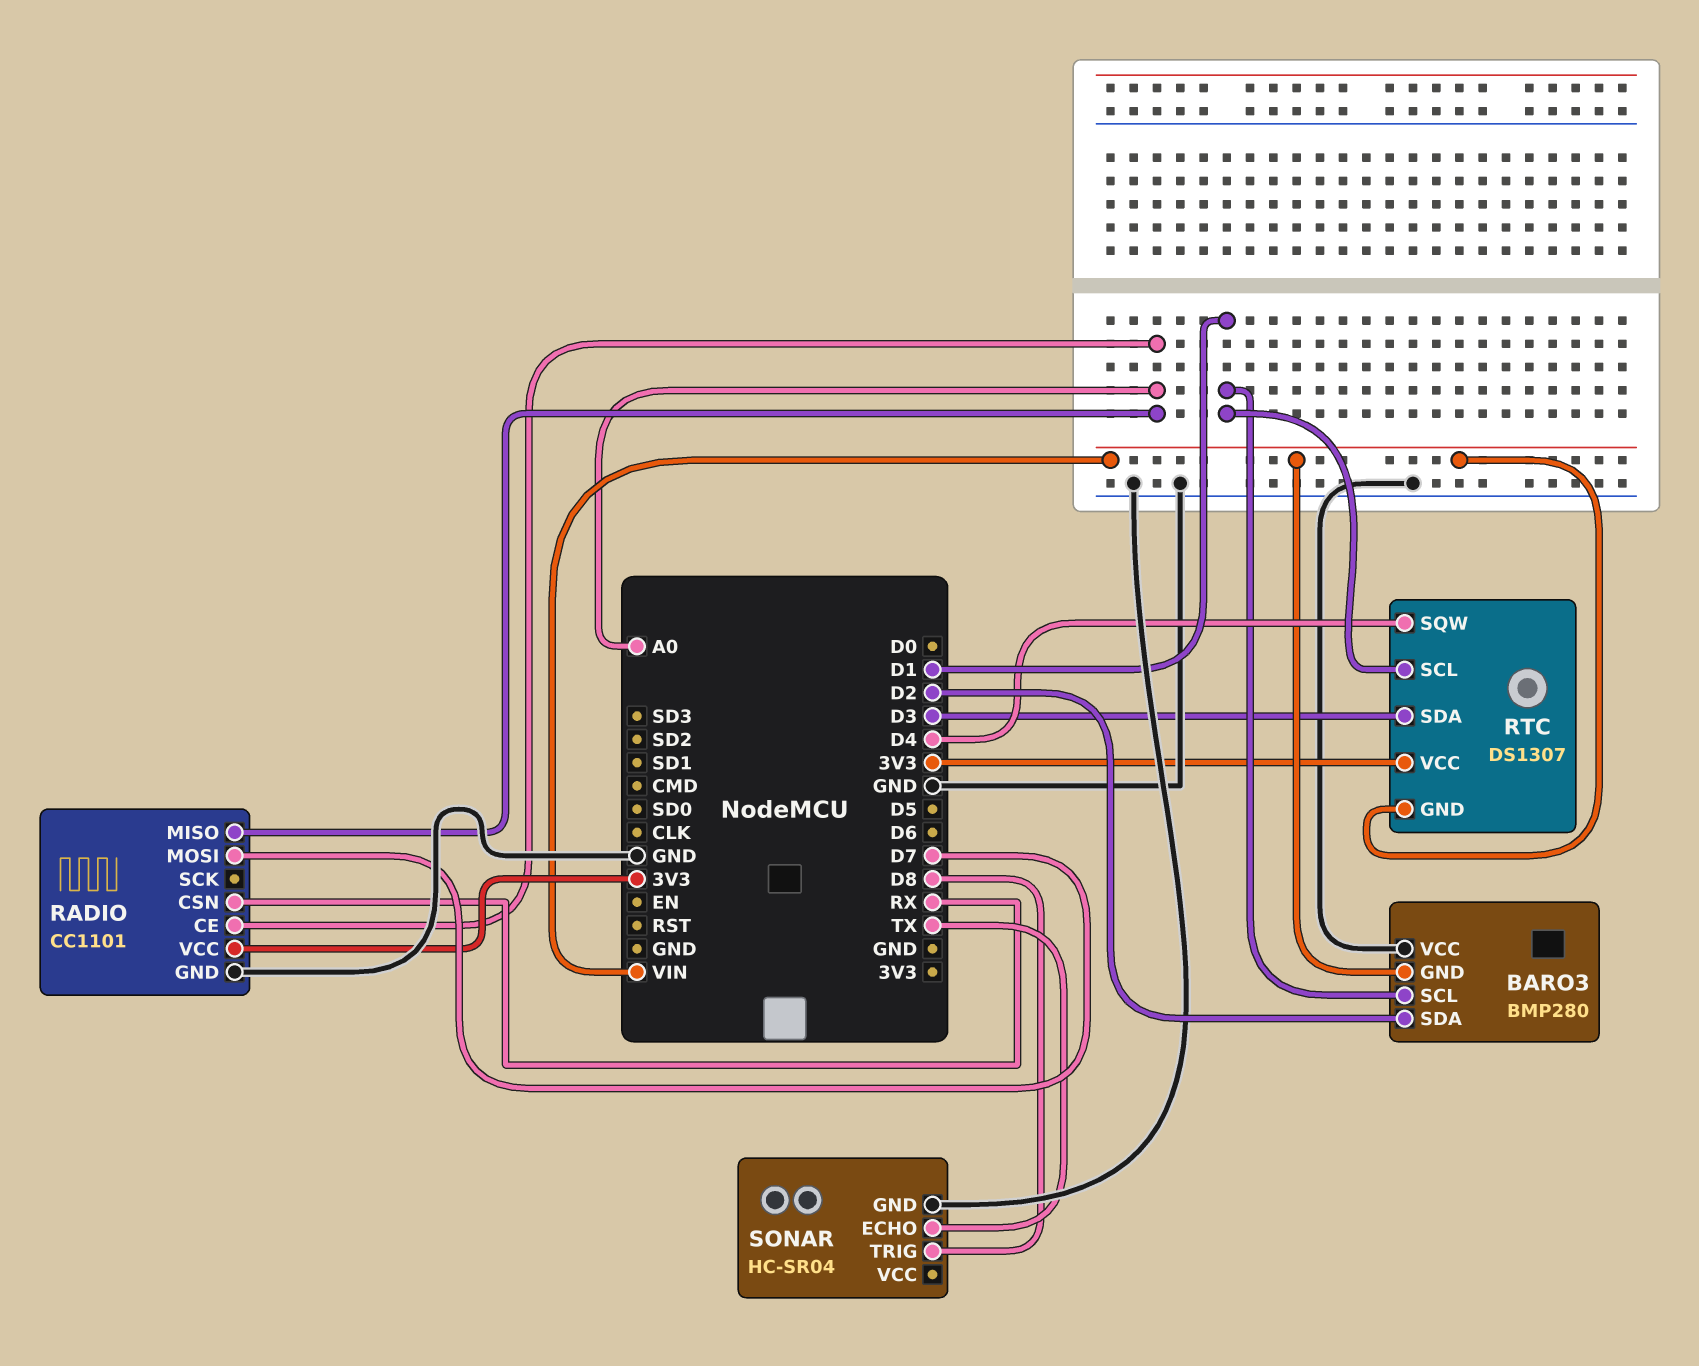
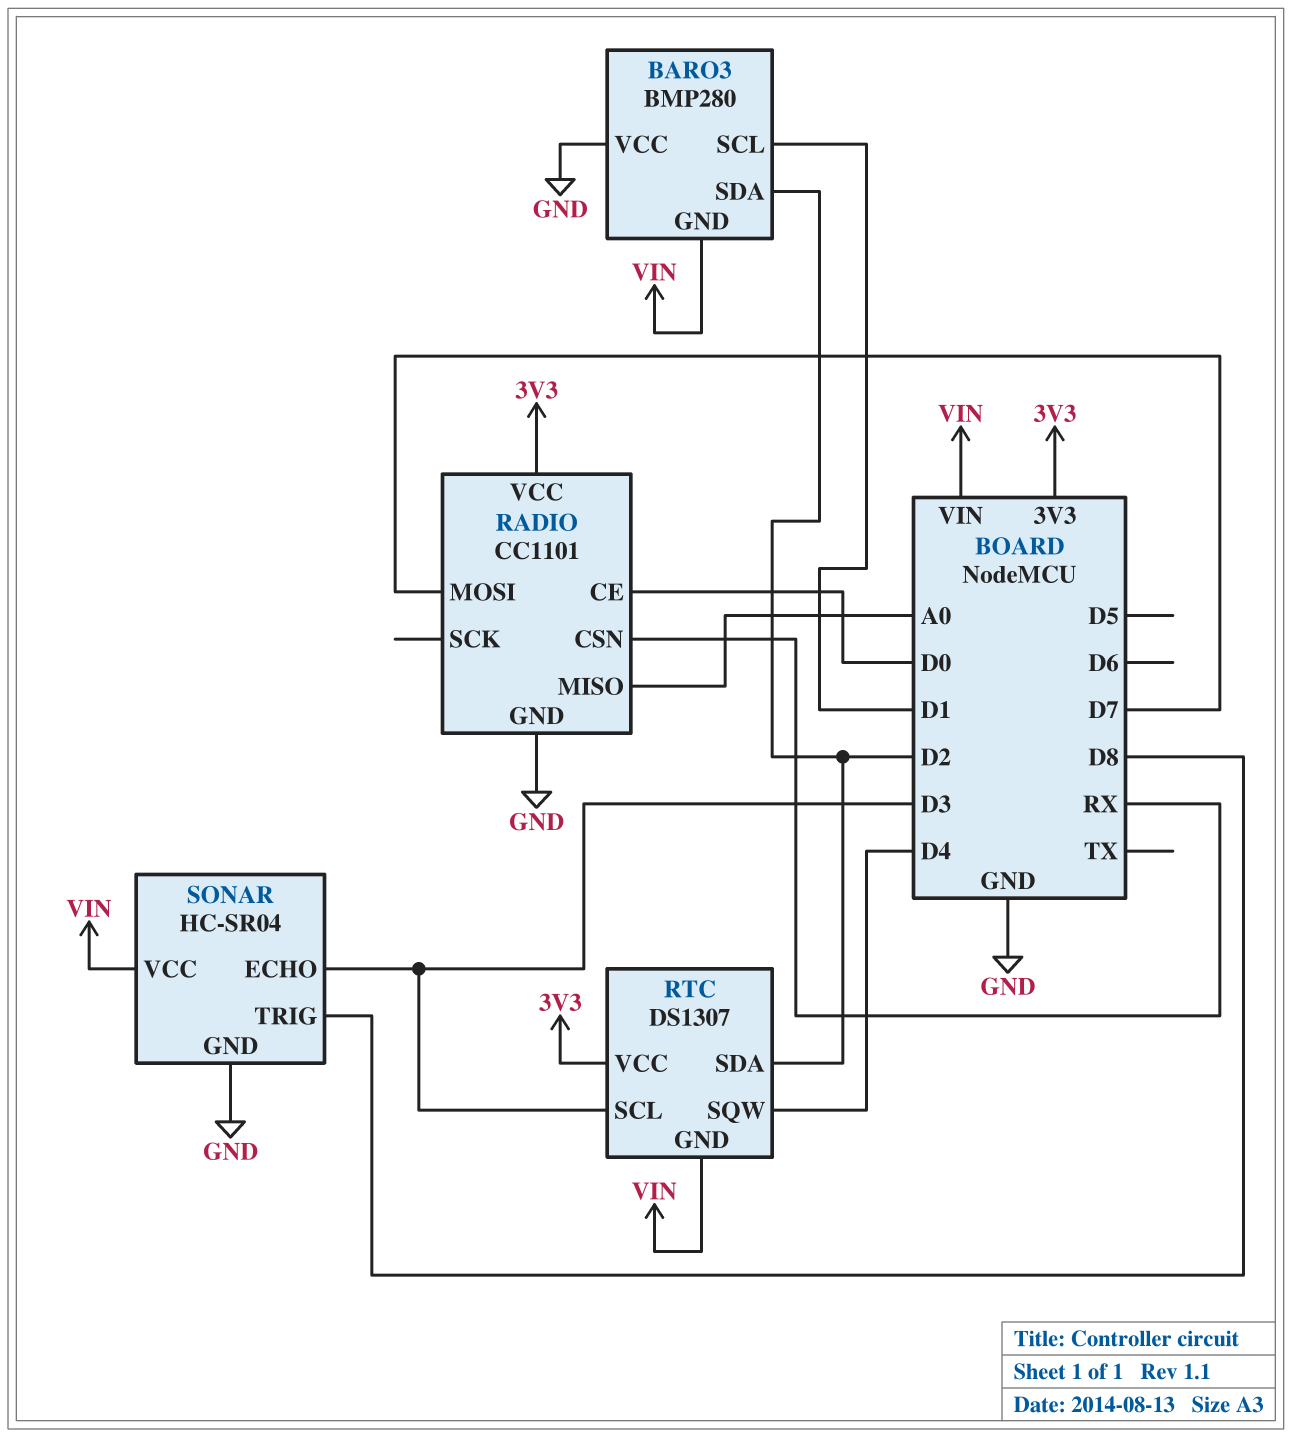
RADIO pin CE: A0 -> D0
RTC pin SCL: D1 -> D3
RTC pin SDA: D3 -> D2
SONAR pin ECHO: TX -> D3
SONAR pin VCC: none -> VIN

